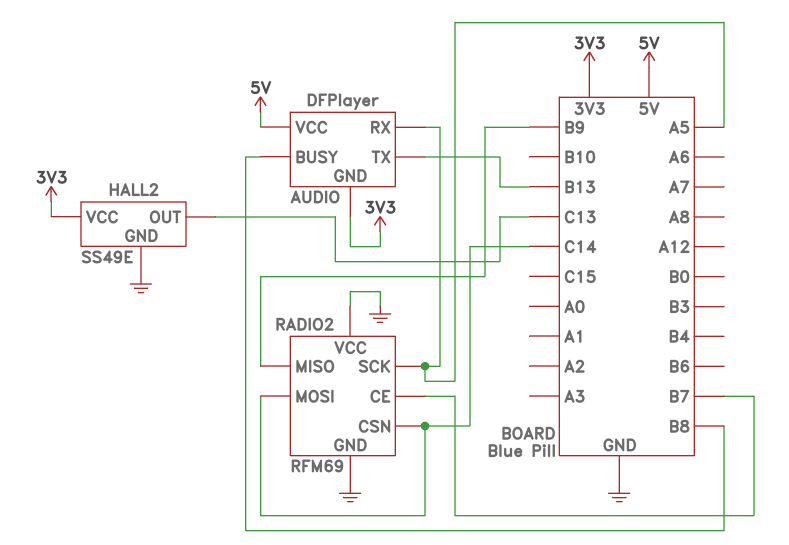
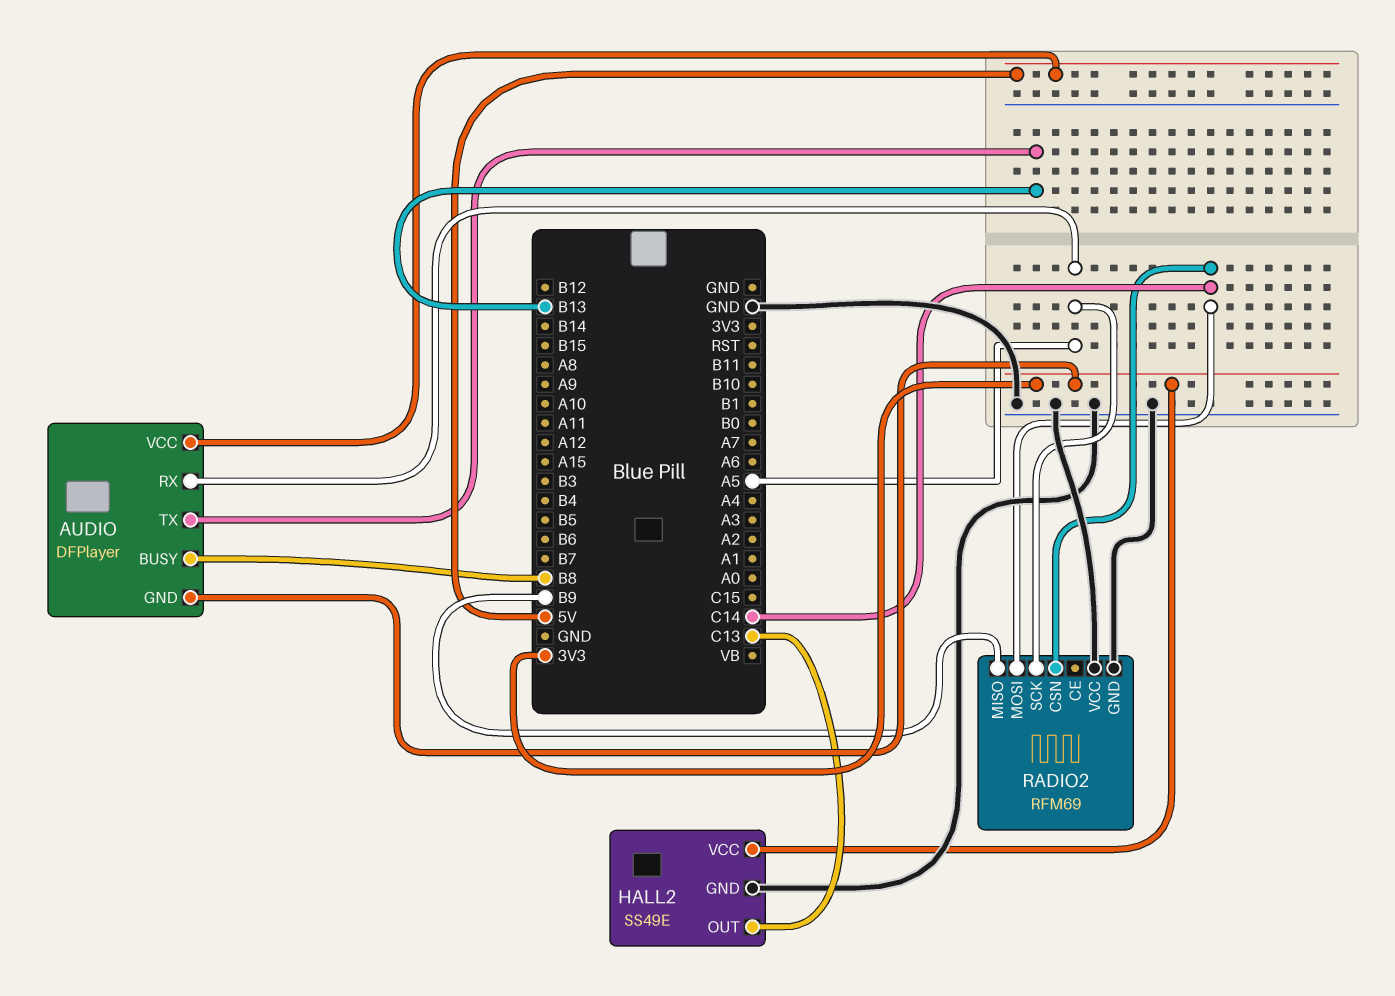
RADIO2 pin CE: B7 -> none

